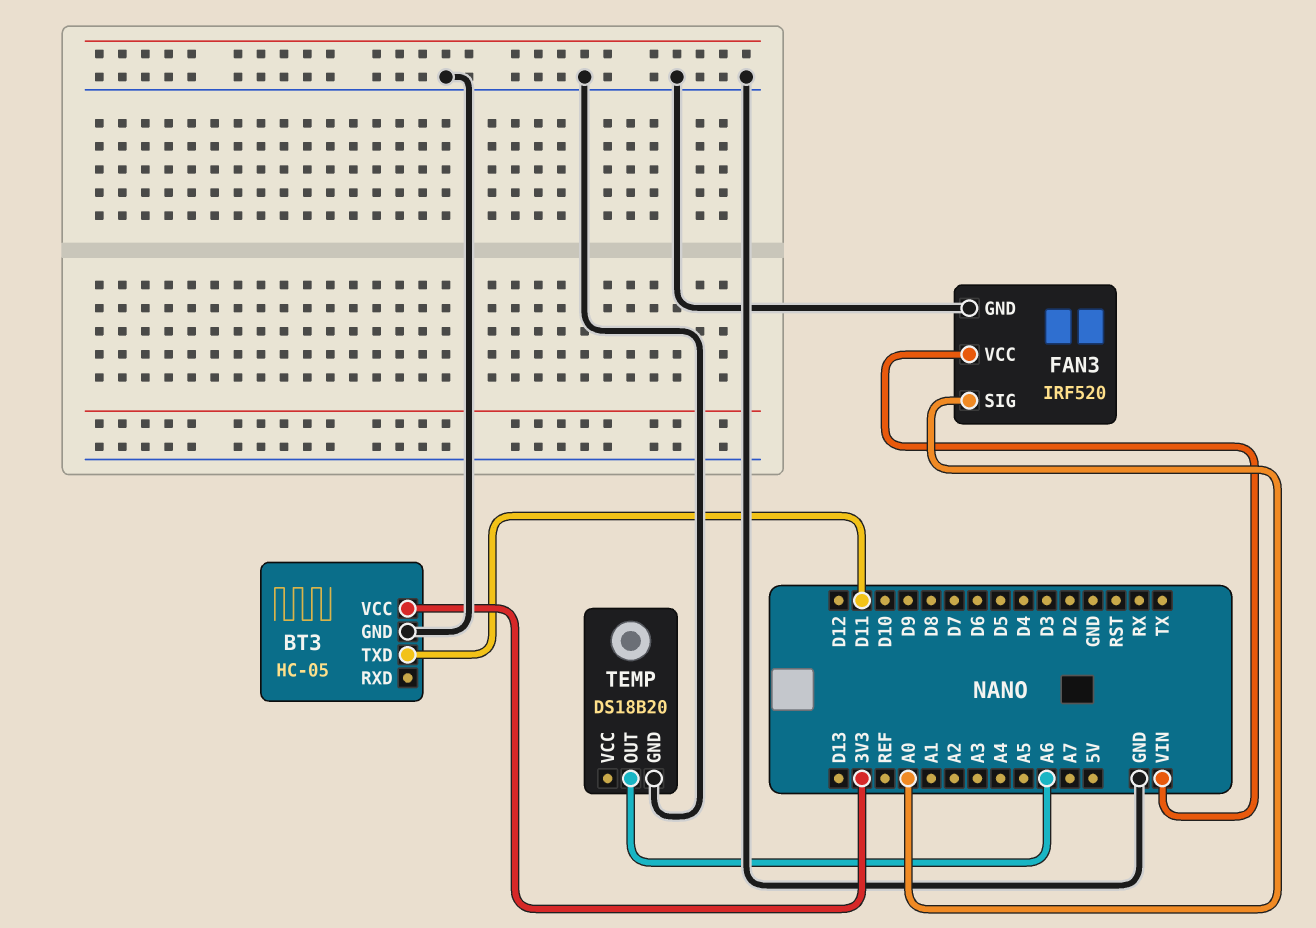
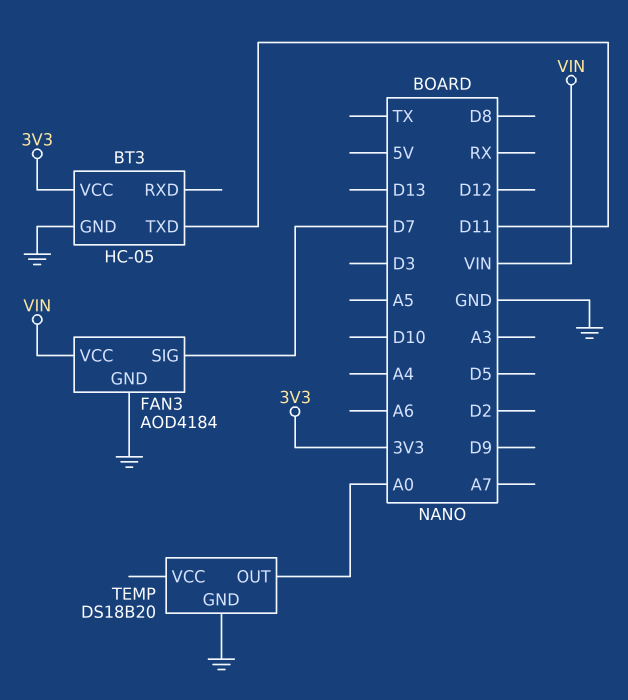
FAN3: IRF520 -> AOD4184
FAN3 pin SIG: A0 -> D7
TEMP pin OUT: A6 -> A0

